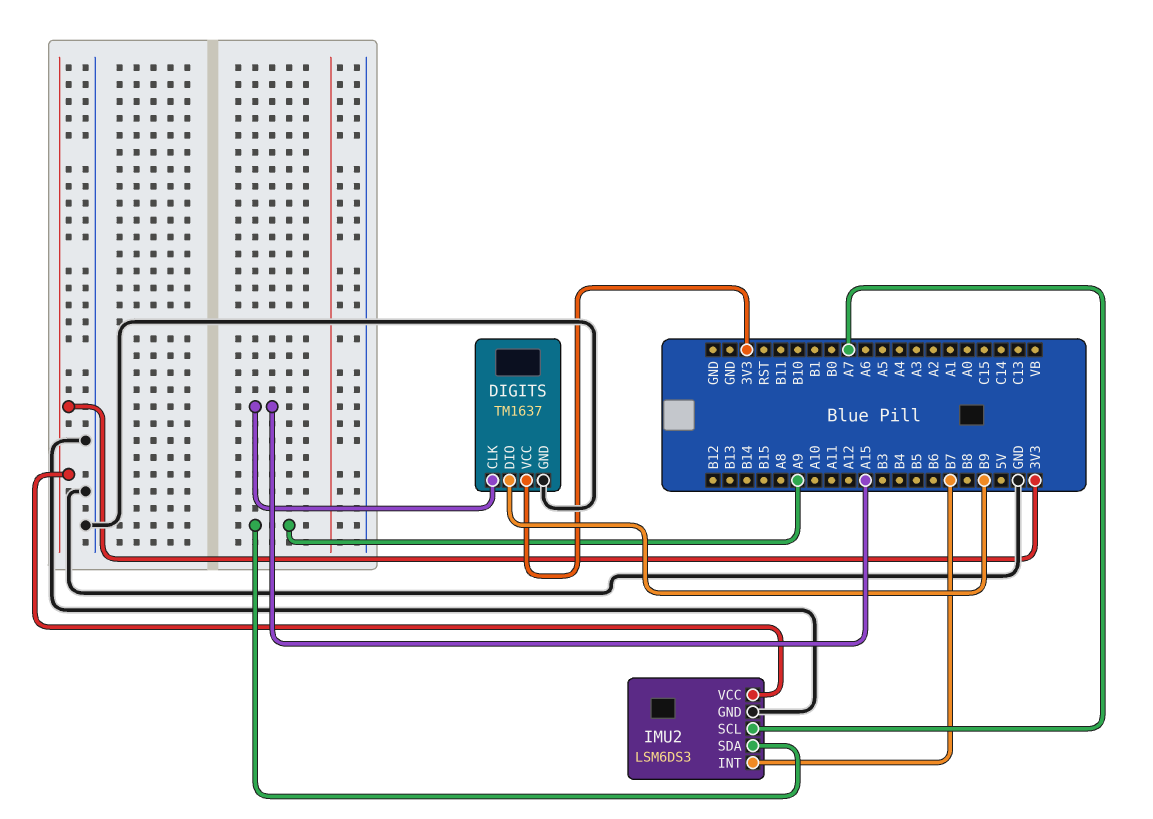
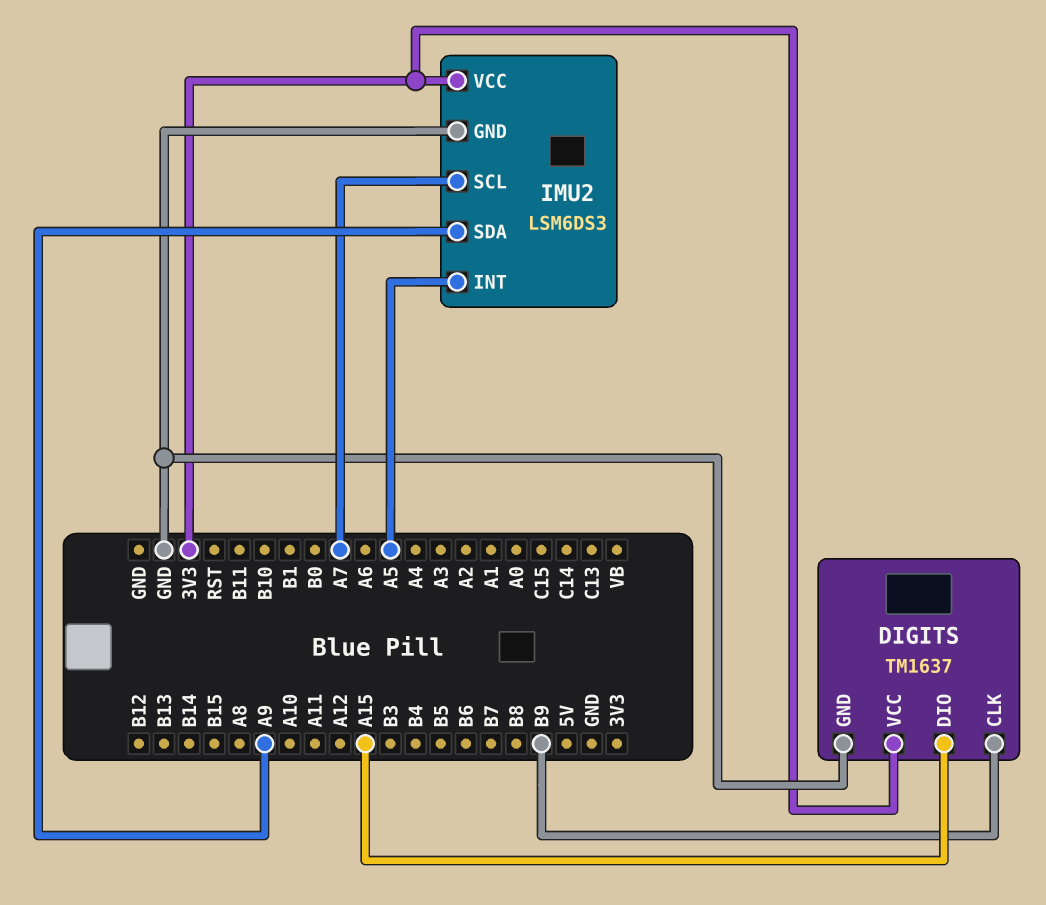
DIGITS pin CLK: A15 -> B9
DIGITS pin DIO: B9 -> A15
IMU2 pin INT: B7 -> A5

